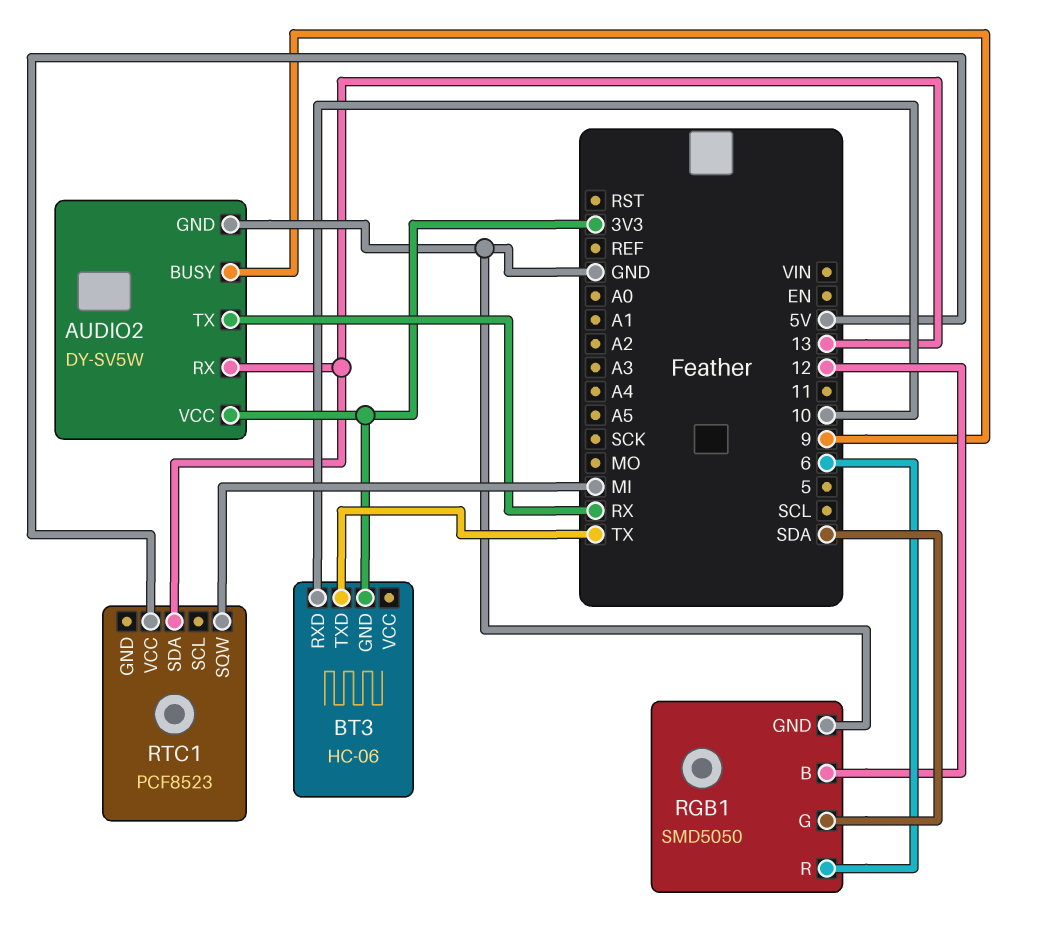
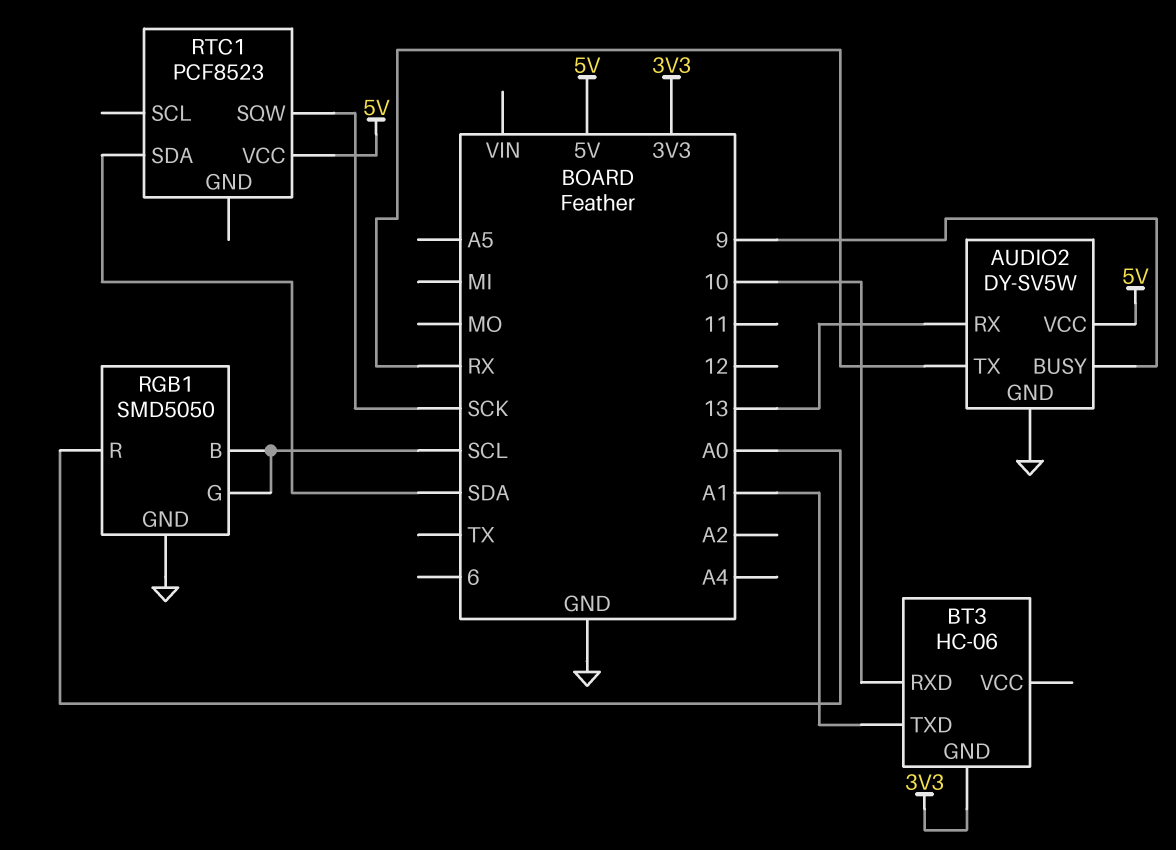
AUDIO2 pin VCC: 3V3 -> 5V
BT3 pin TXD: TX -> A1
RGB1 pin B: 12 -> SCL
RGB1 pin G: SDA -> SCL
RGB1 pin R: 6 -> A0
RTC1 pin SDA: 13 -> SDA
RTC1 pin SQW: MI -> SCK

